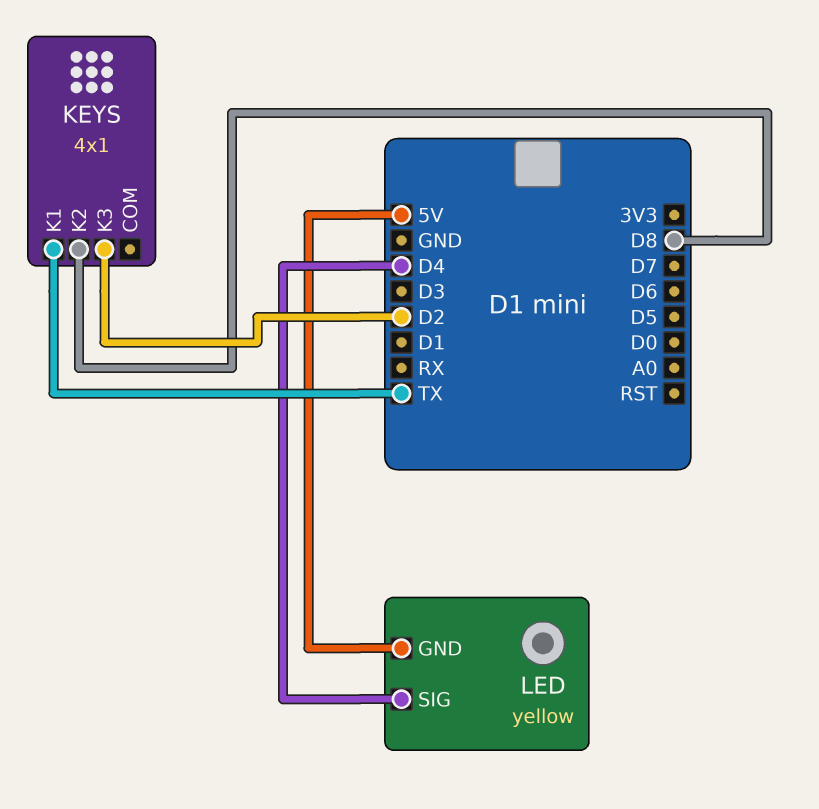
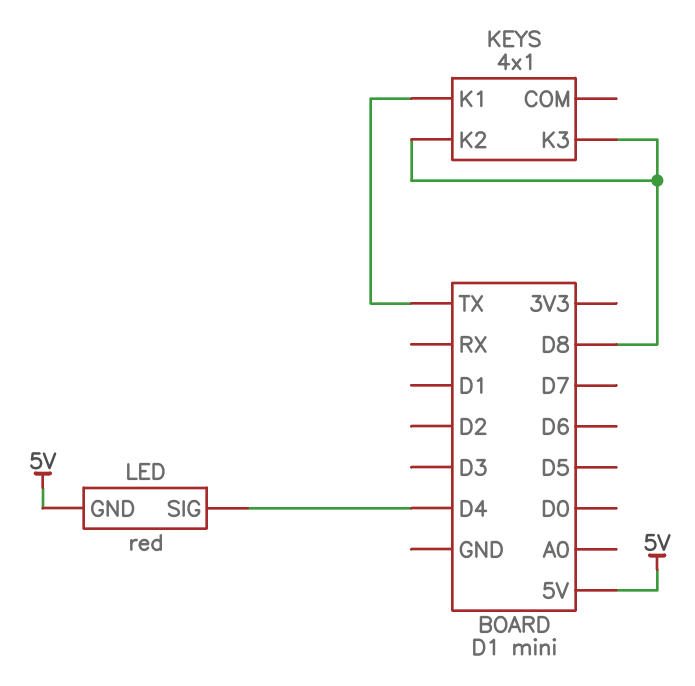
KEYS pin K3: D2 -> D8
LED: yellow -> red

